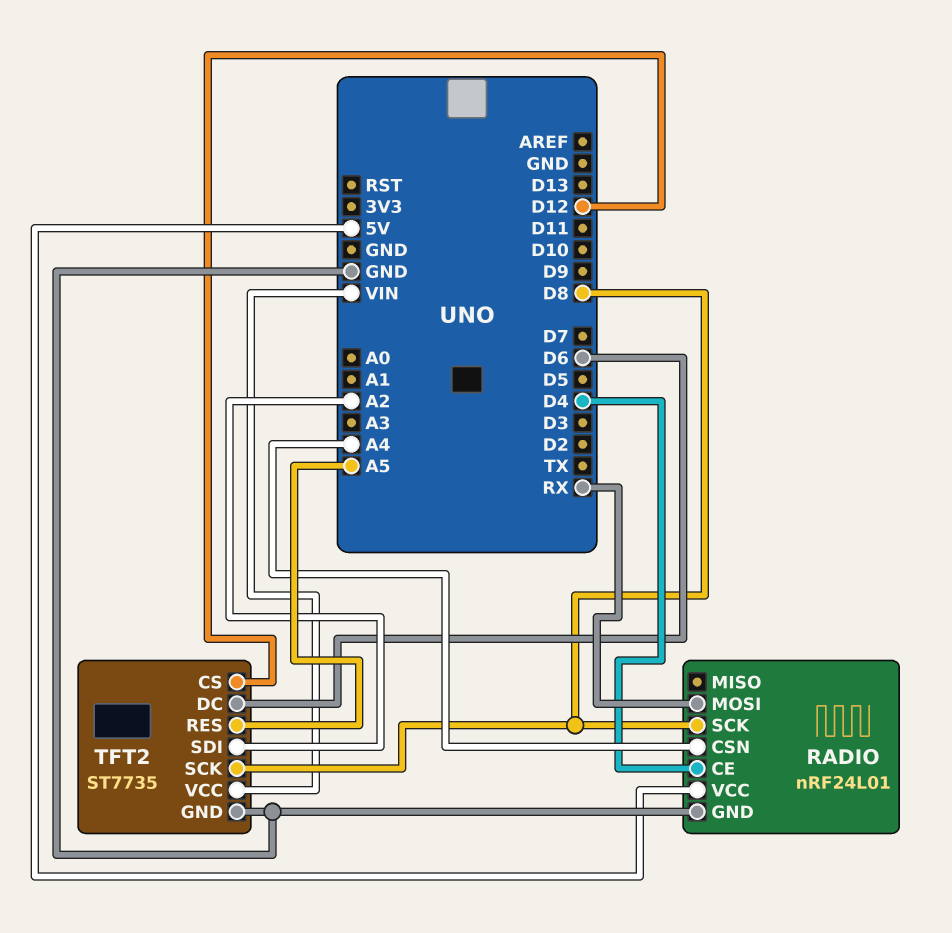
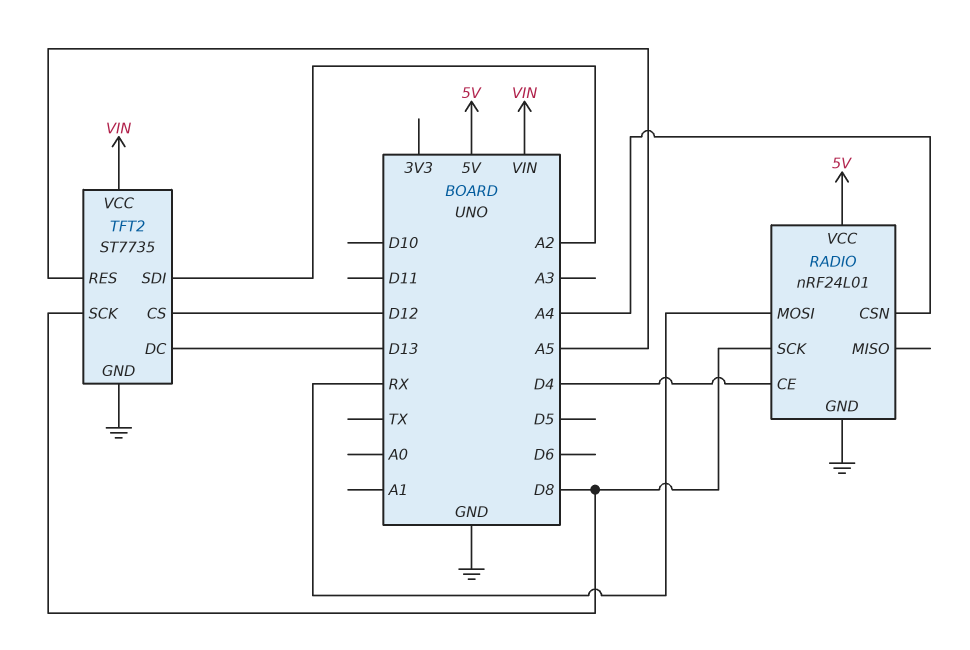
TFT2 pin DC: D6 -> D13

